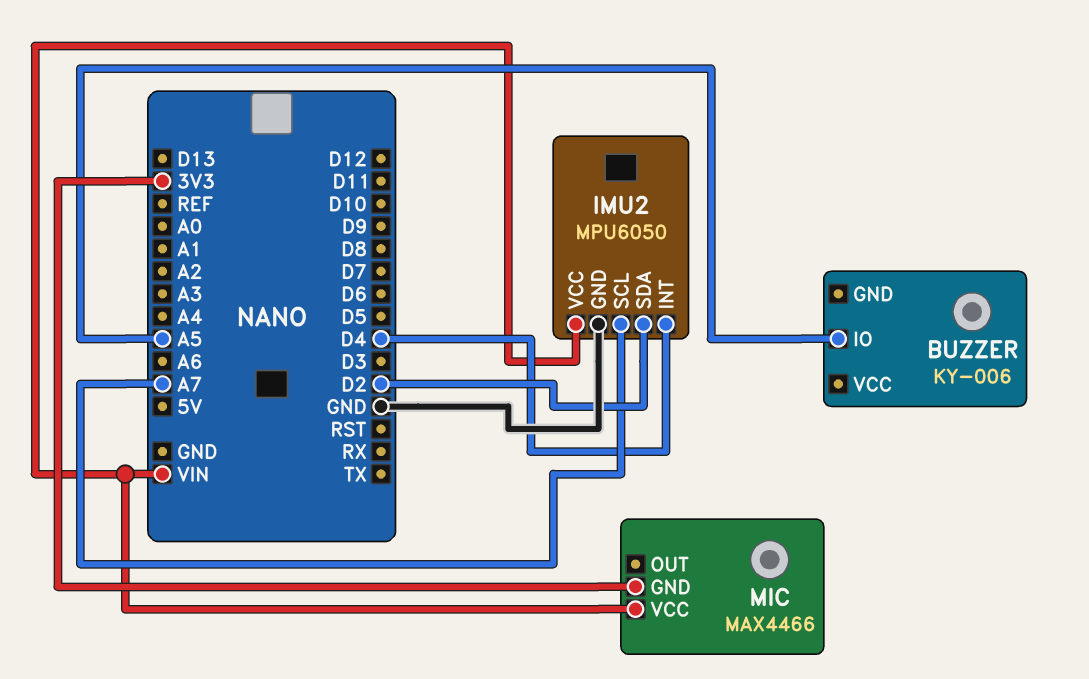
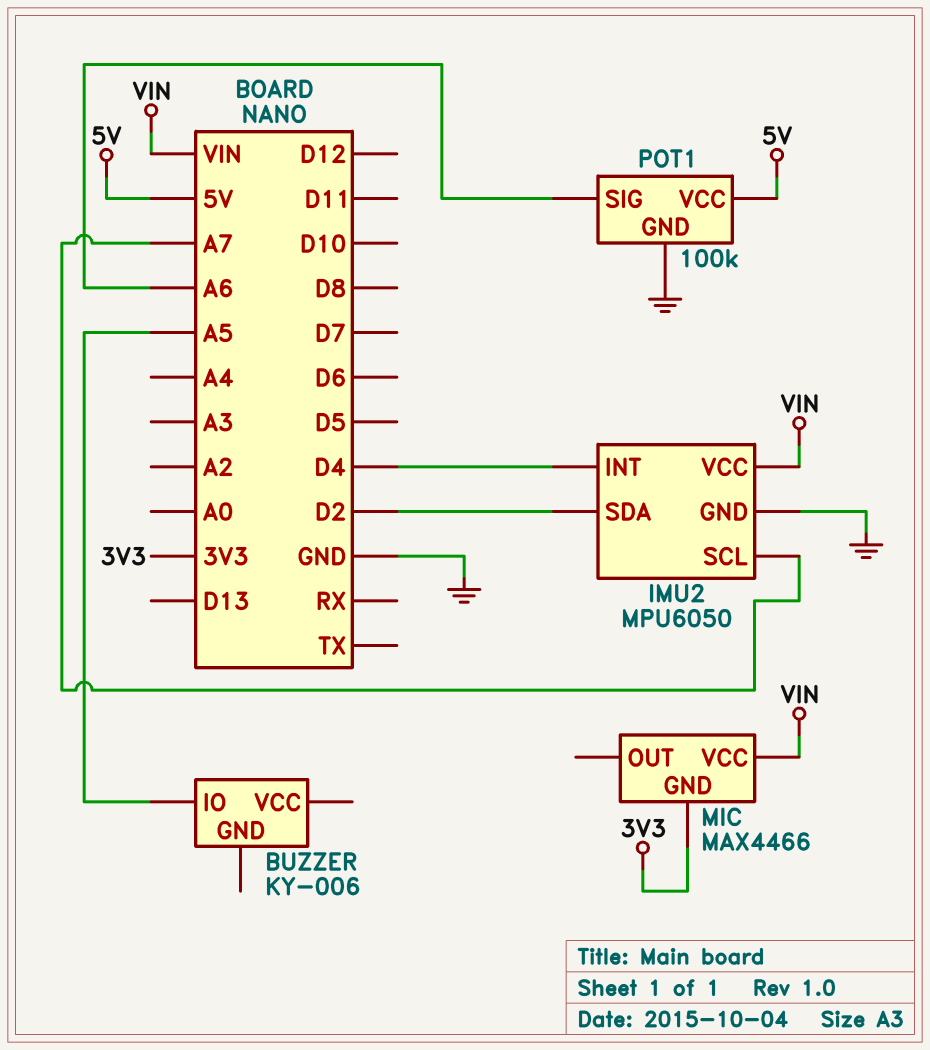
POT1: none -> 100k
POT1 pin GND: none -> GND
POT1 pin SIG: none -> A6
POT1 pin VCC: none -> 5V

